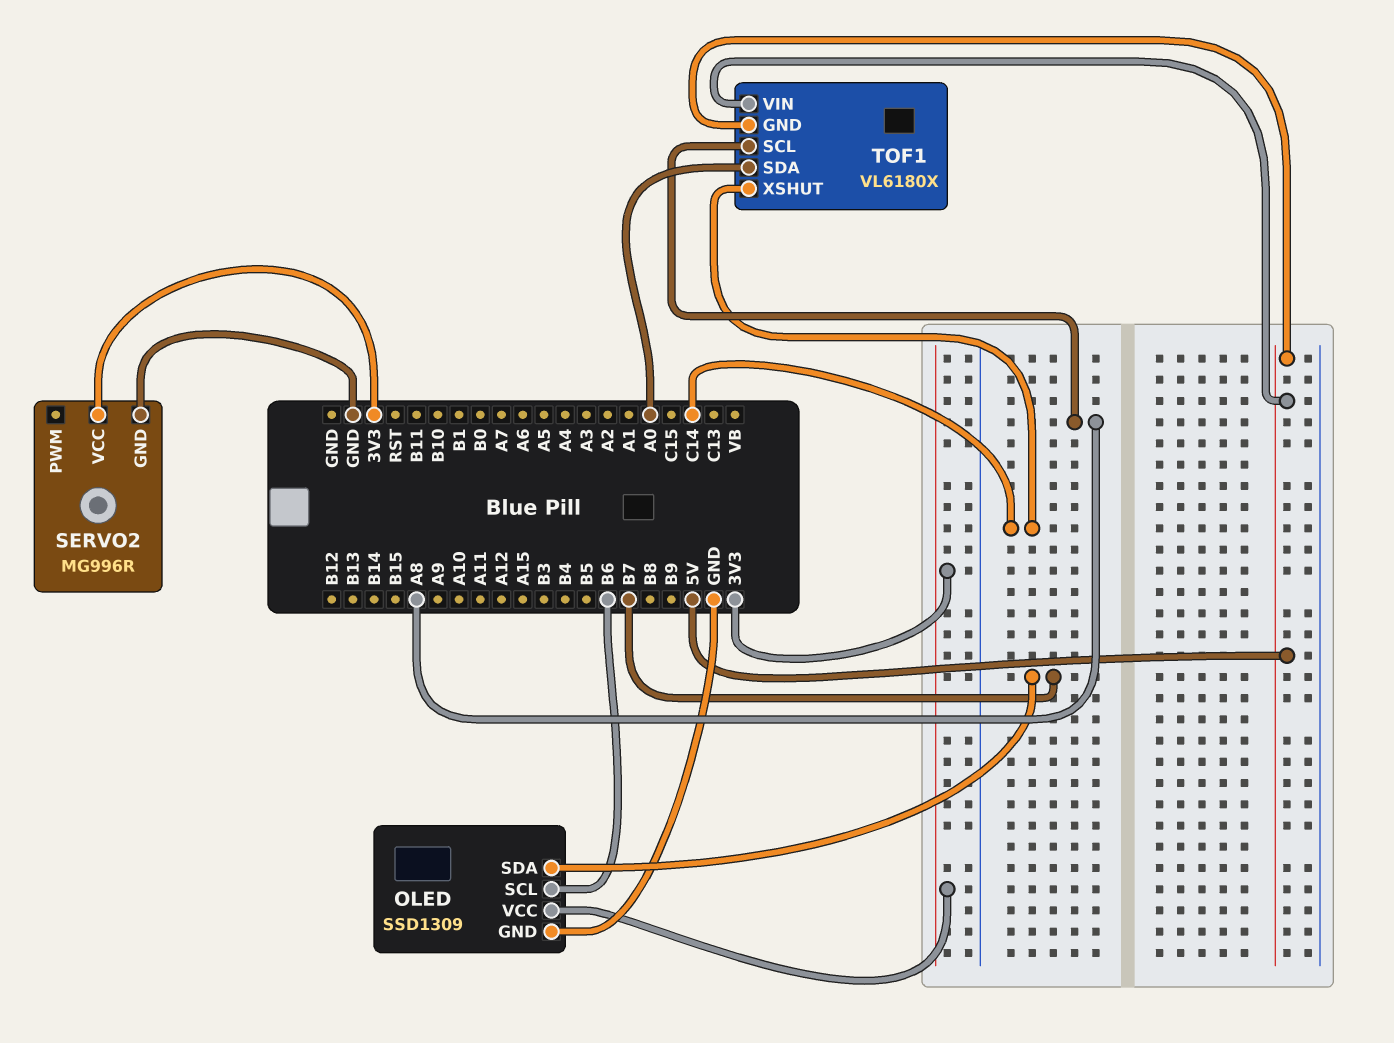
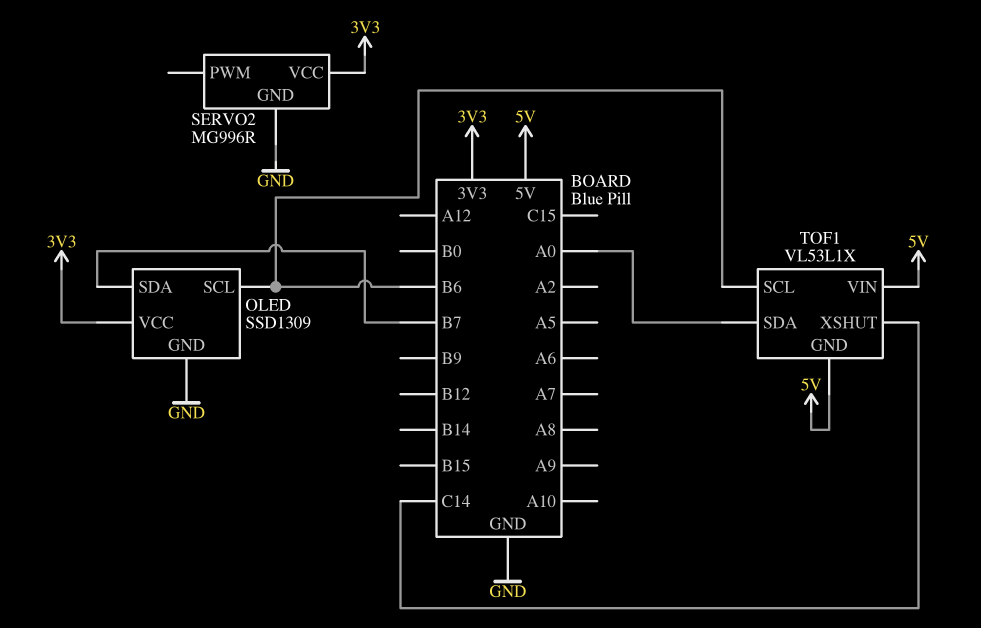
TOF1: VL6180X -> VL53L1X
TOF1 pin SCL: A8 -> B6

